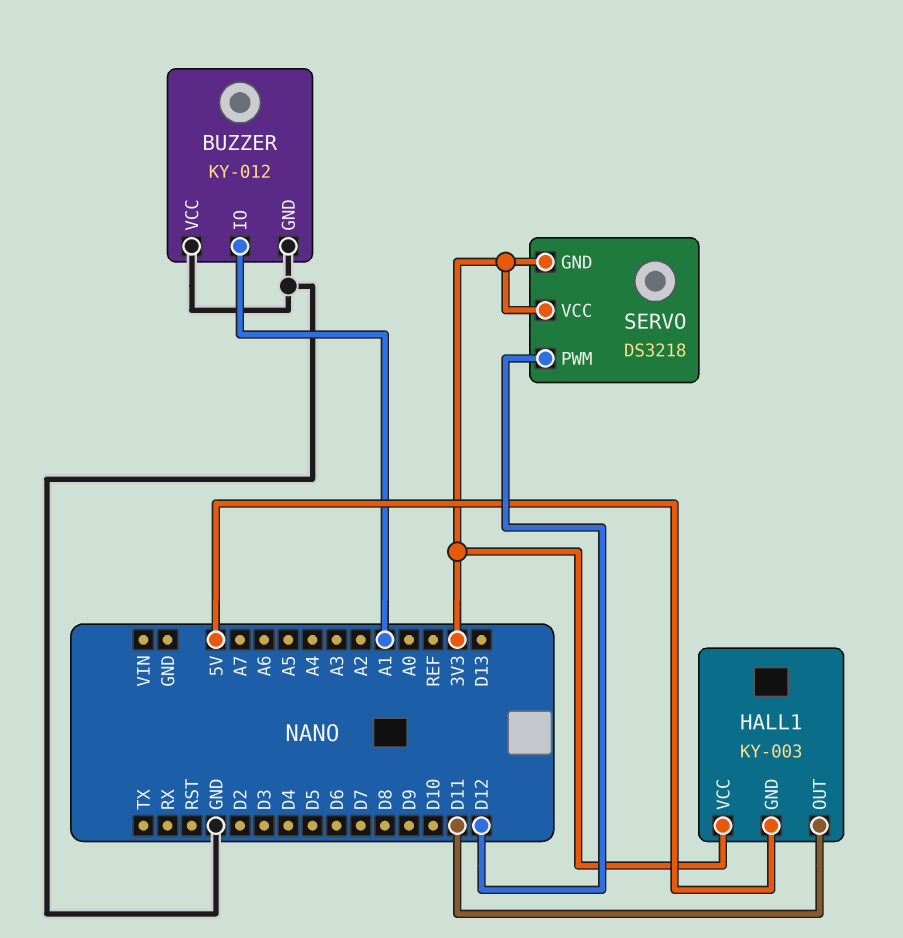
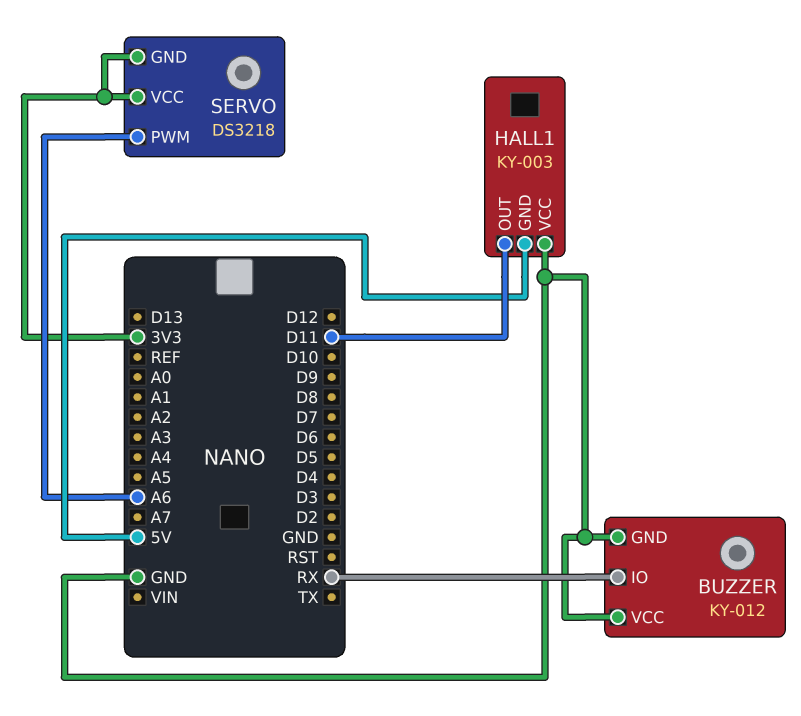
BUZZER pin IO: A1 -> RX
HALL1 pin VCC: 3V3 -> GND
SERVO pin PWM: D12 -> A6

